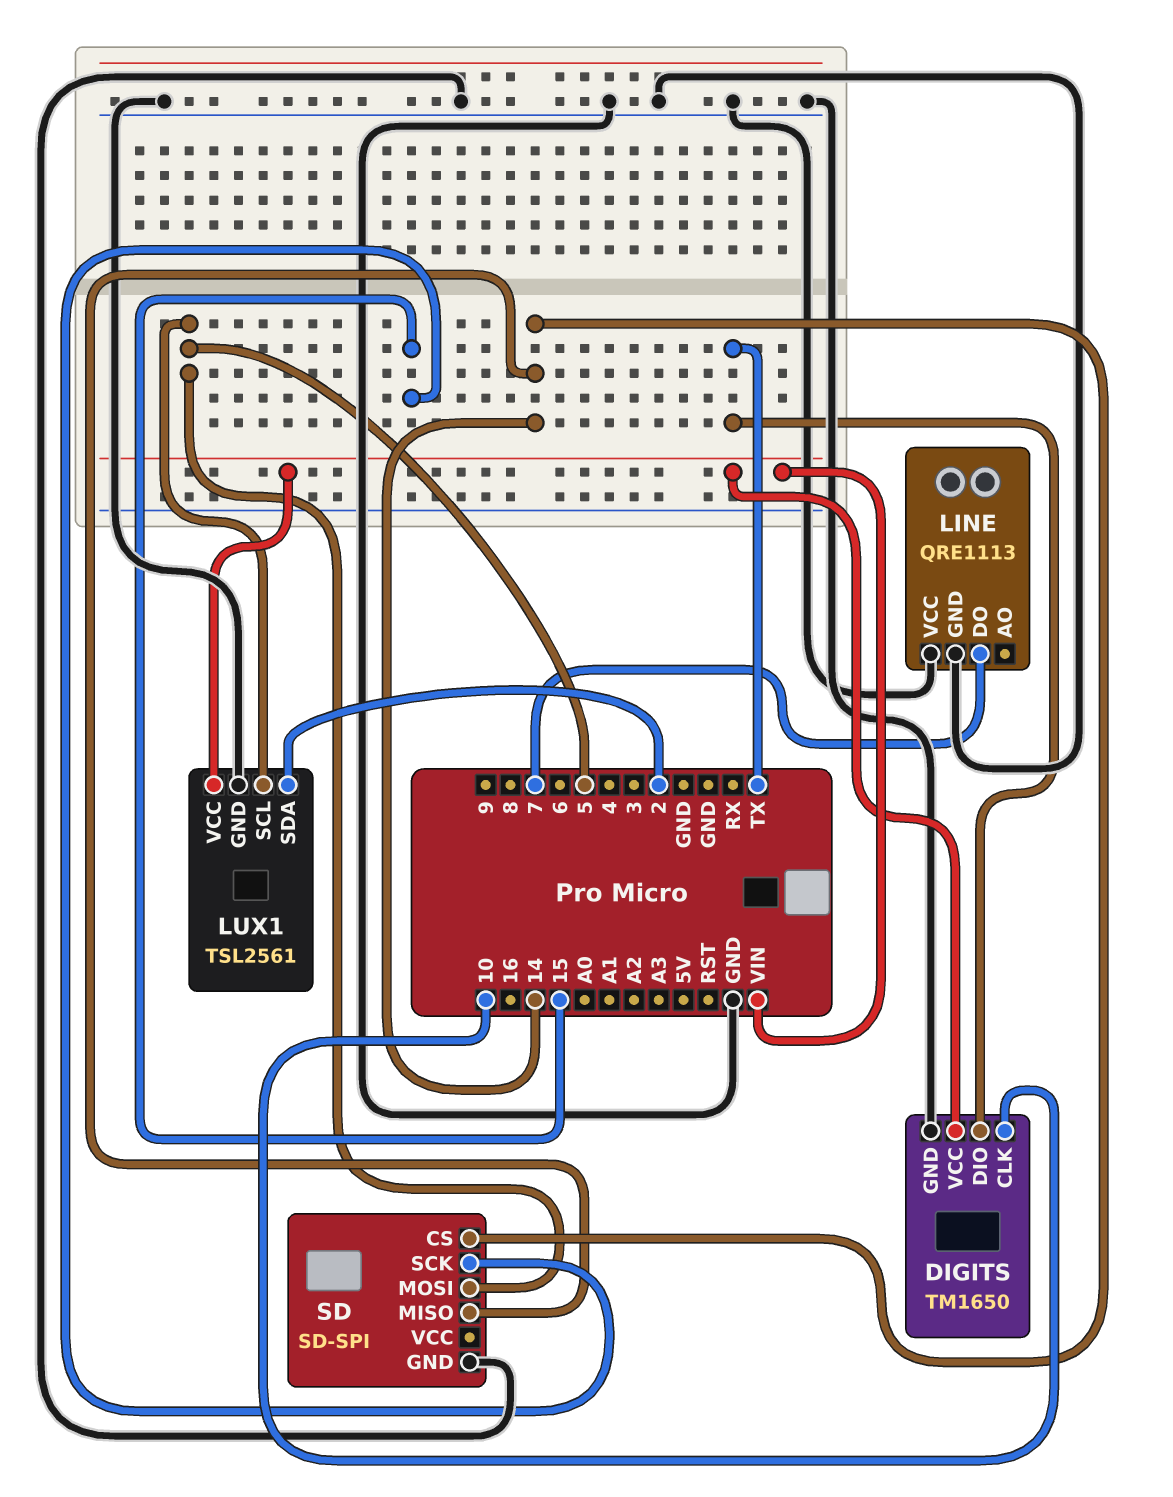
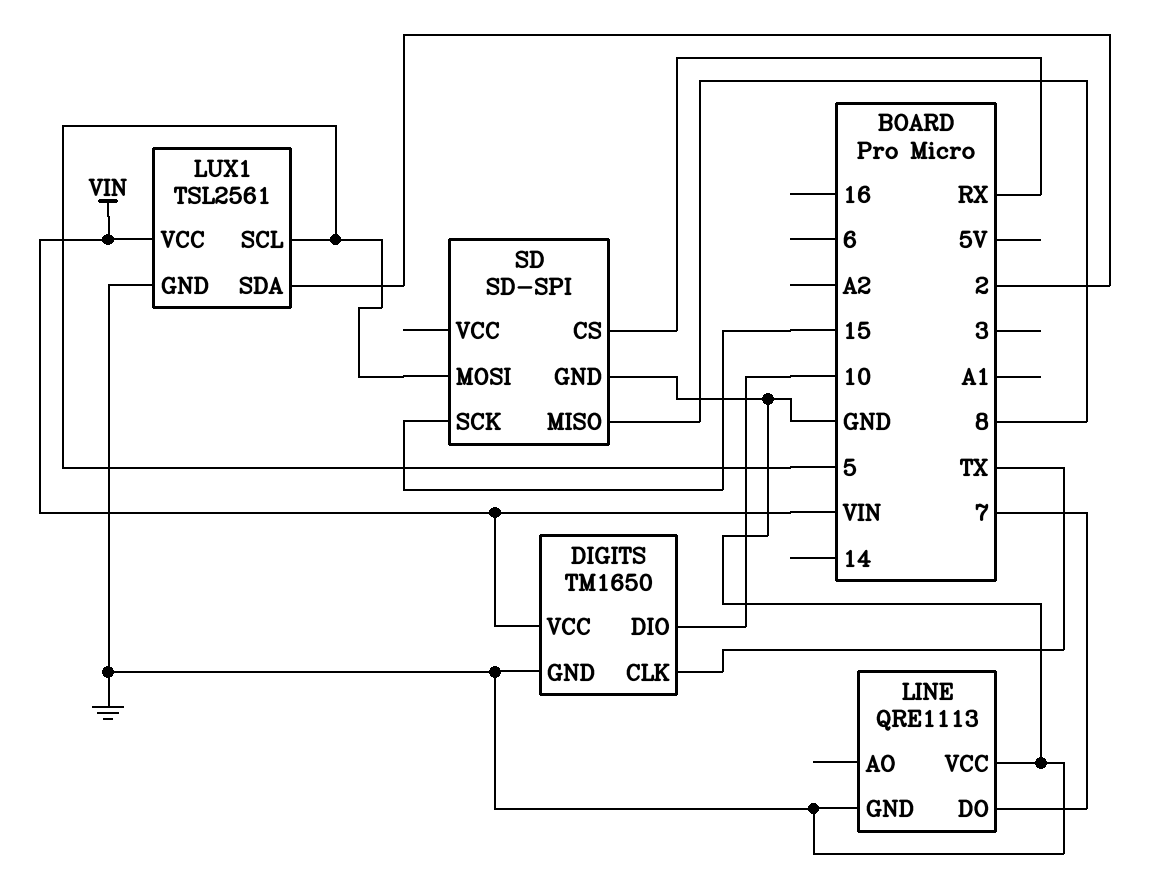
DIGITS pin CLK: 10 -> TX
DIGITS pin DIO: TX -> 10
SD pin CS: 14 -> RX
SD pin MISO: 14 -> 8

